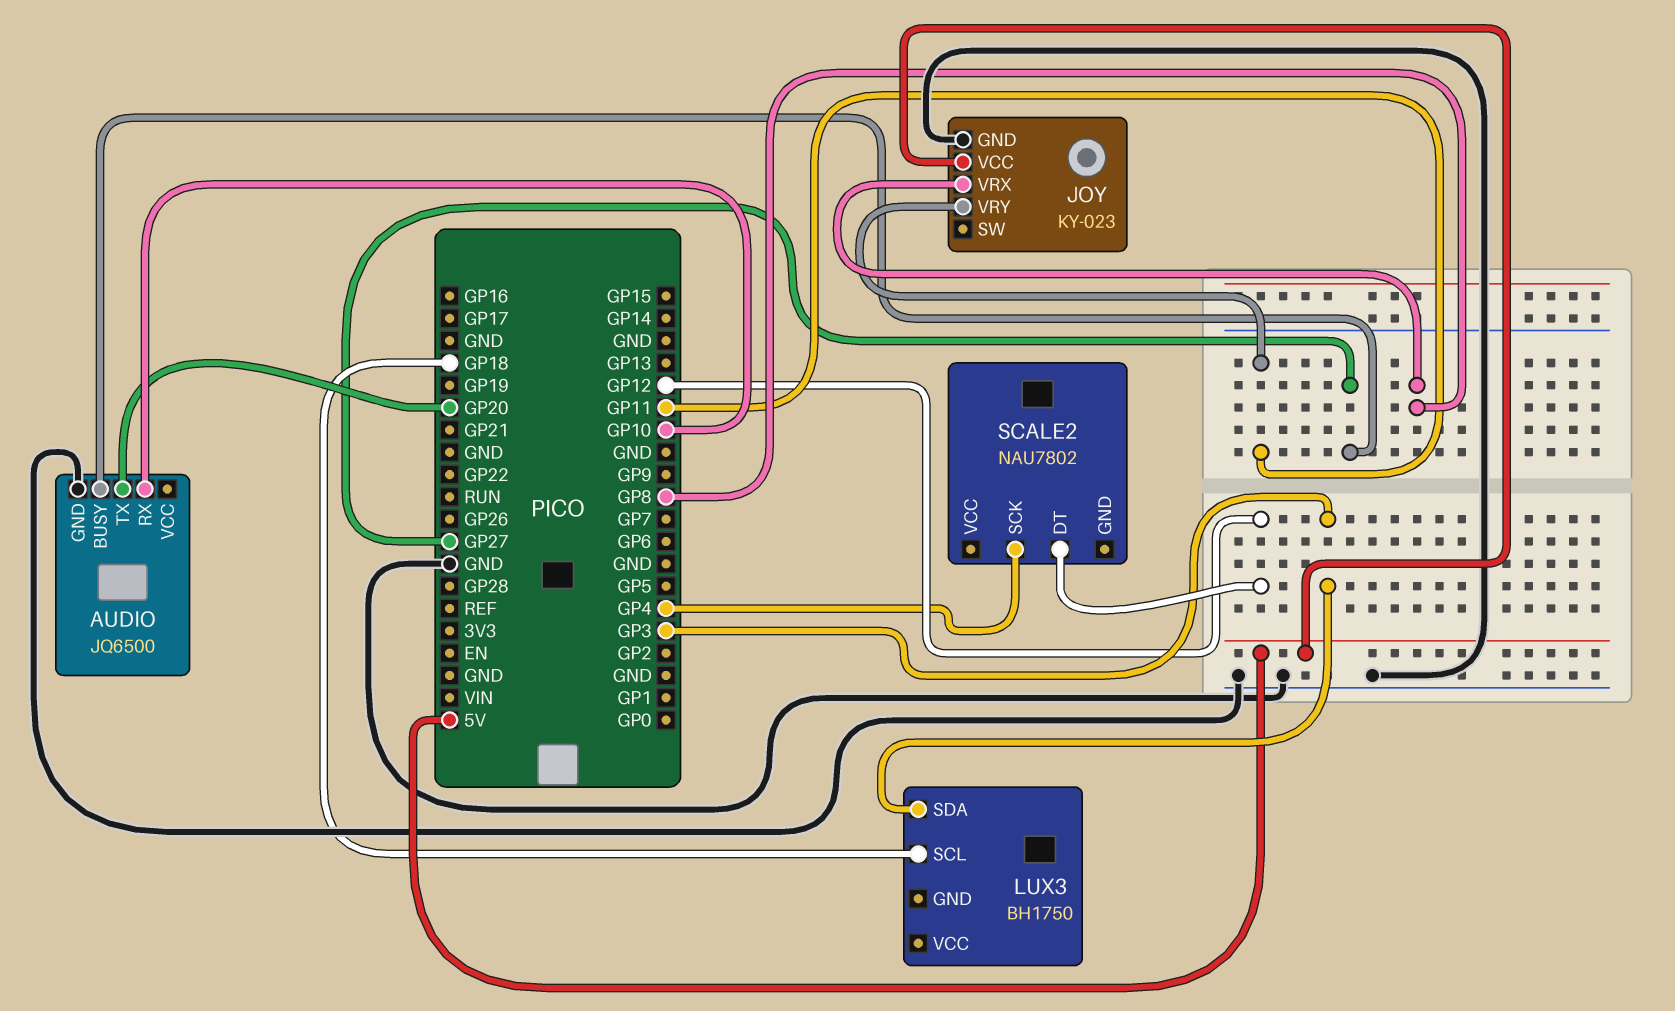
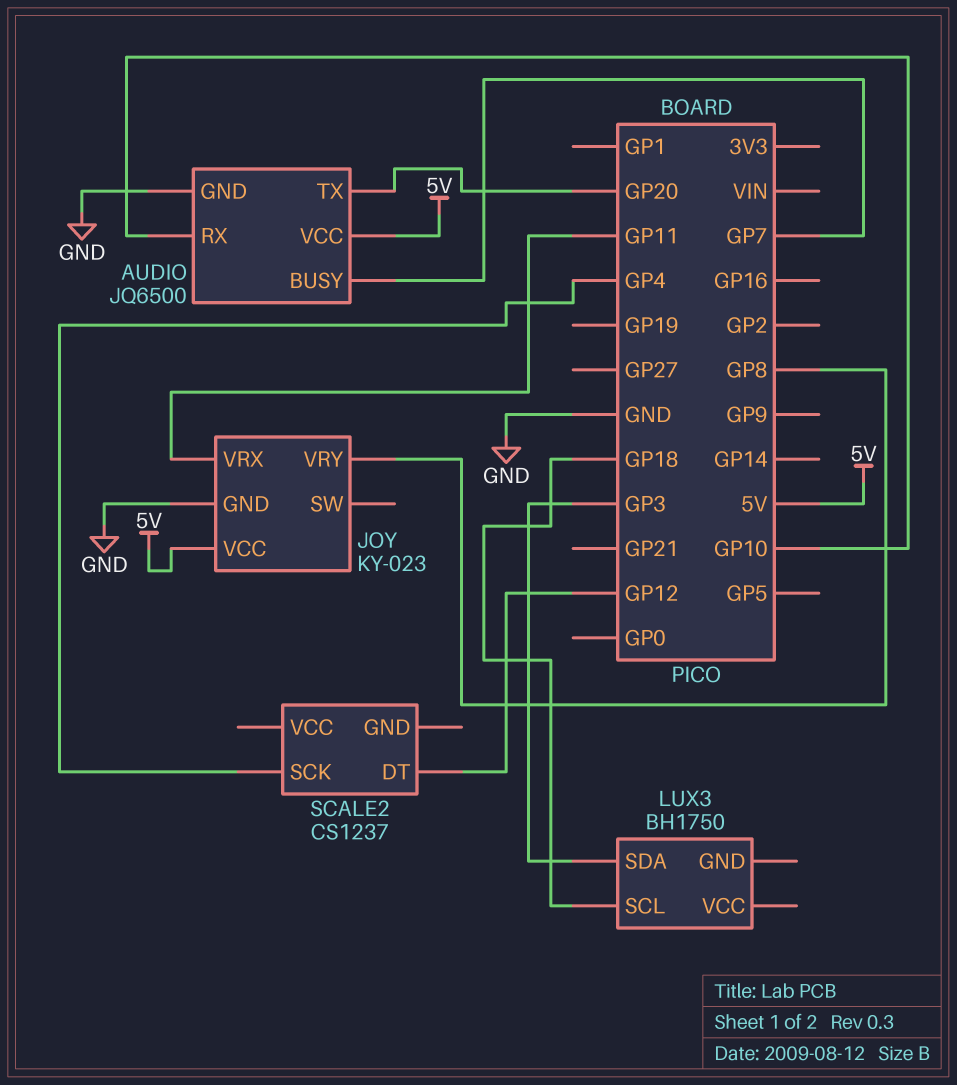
AUDIO pin BUSY: GP27 -> GP7
AUDIO pin VCC: none -> 5V
JOY pin VRX: GP8 -> GP11
JOY pin VRY: GP11 -> GP8
SCALE2: NAU7802 -> CS1237

